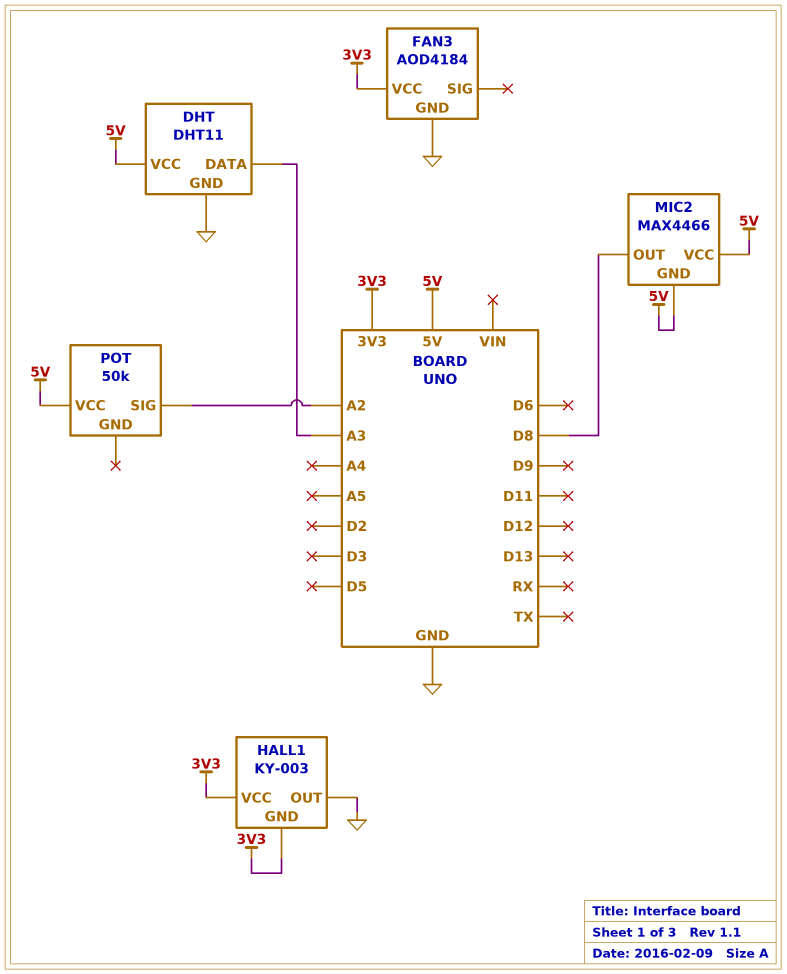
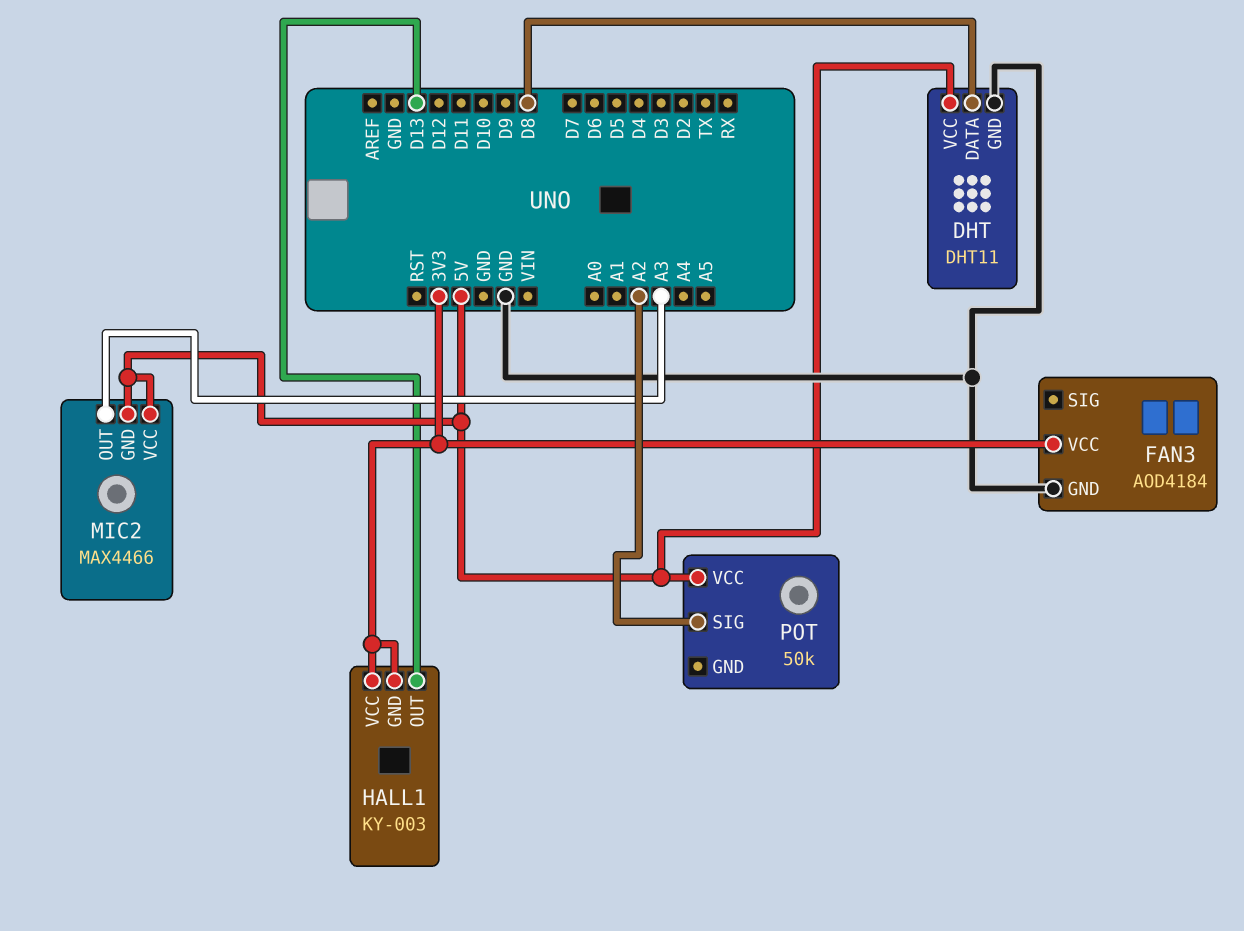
DHT pin DATA: A3 -> D8
HALL1 pin OUT: GND -> D13
MIC2 pin OUT: D8 -> A3

